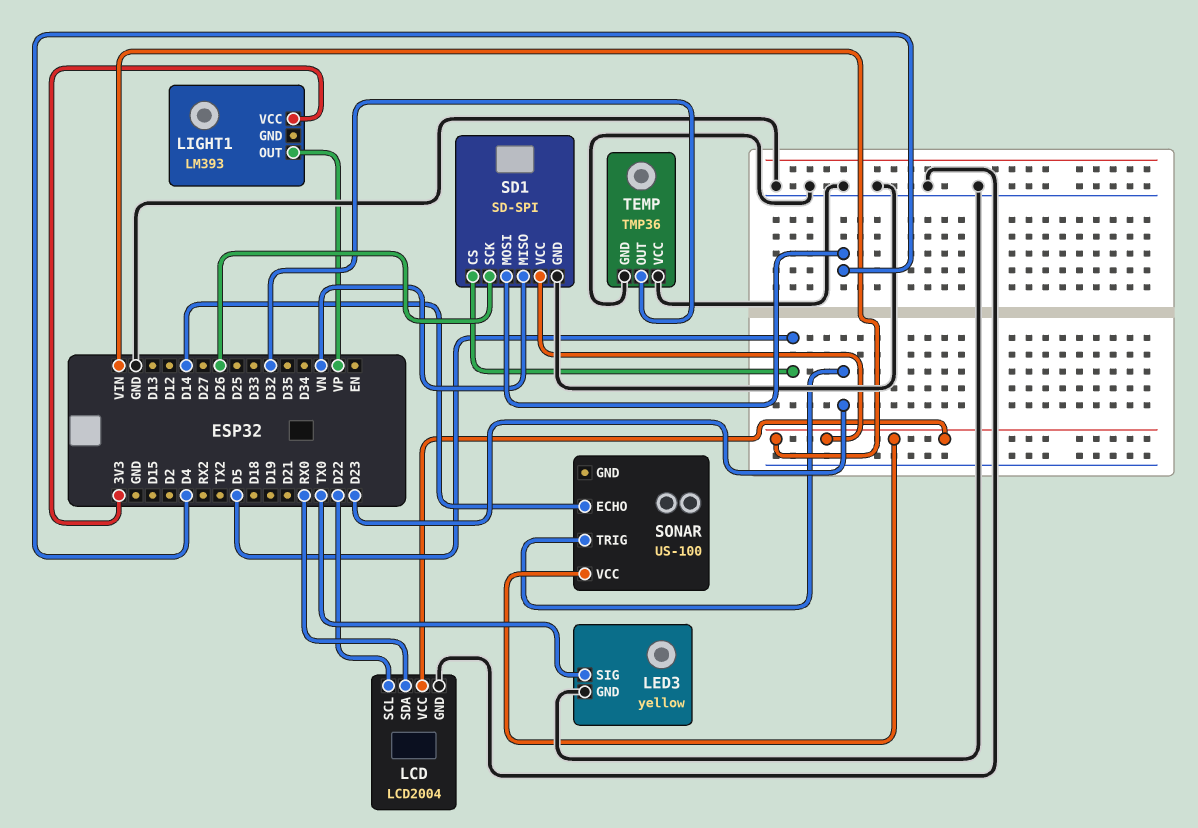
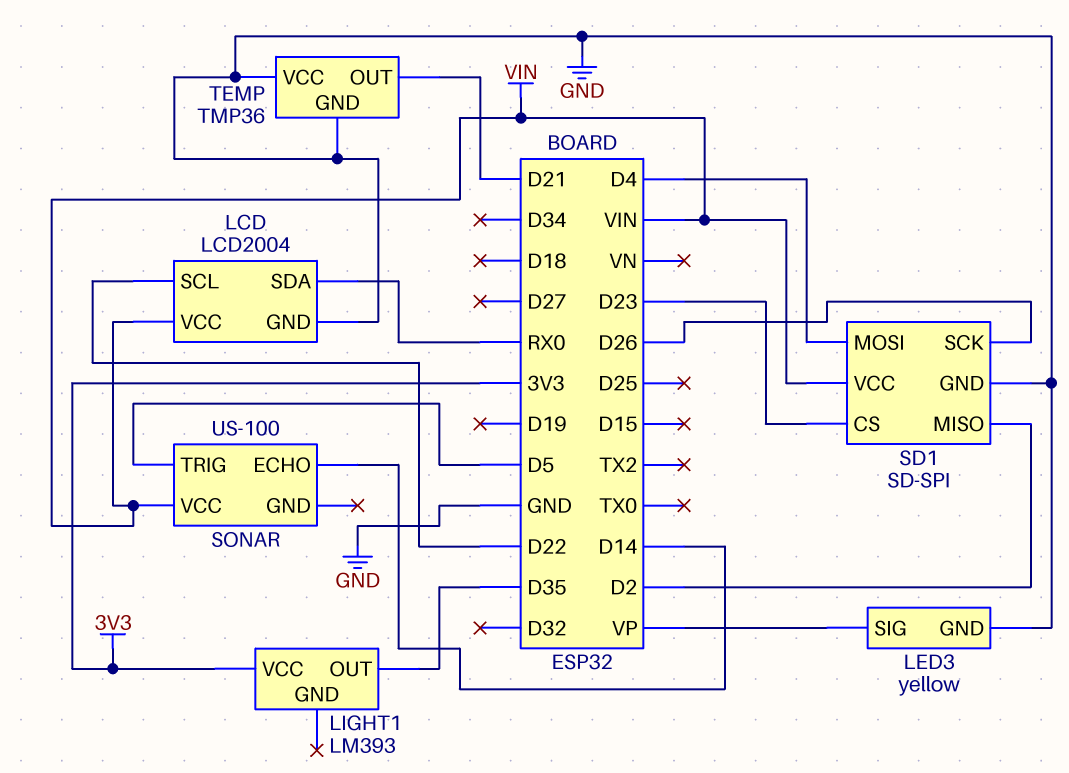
LED3 pin SIG: TX0 -> VP
LIGHT1 pin OUT: VP -> D35
SD1 pin CS: D5 -> D23
SD1 pin MISO: VN -> D2
SONAR pin TRIG: D23 -> D5
TEMP pin OUT: D32 -> D21

